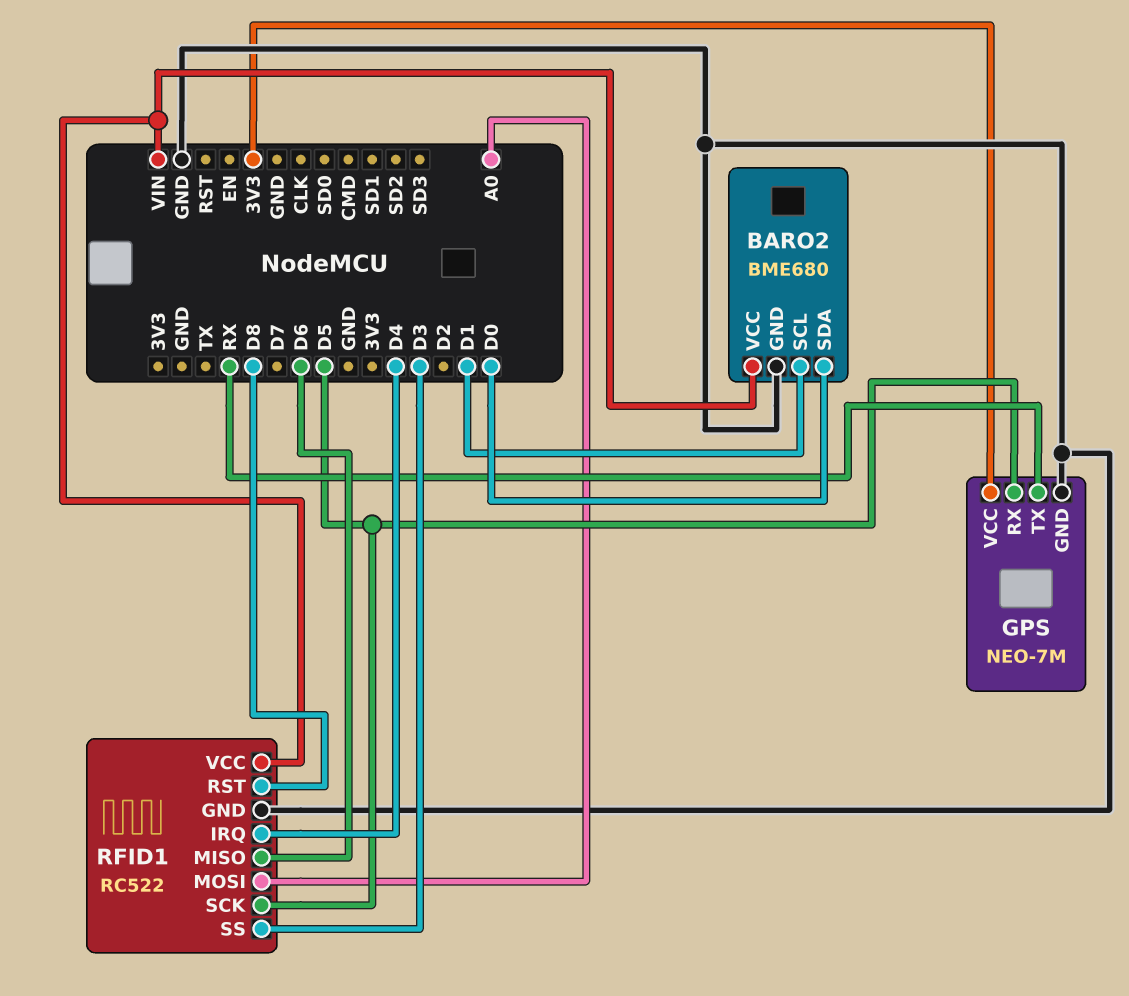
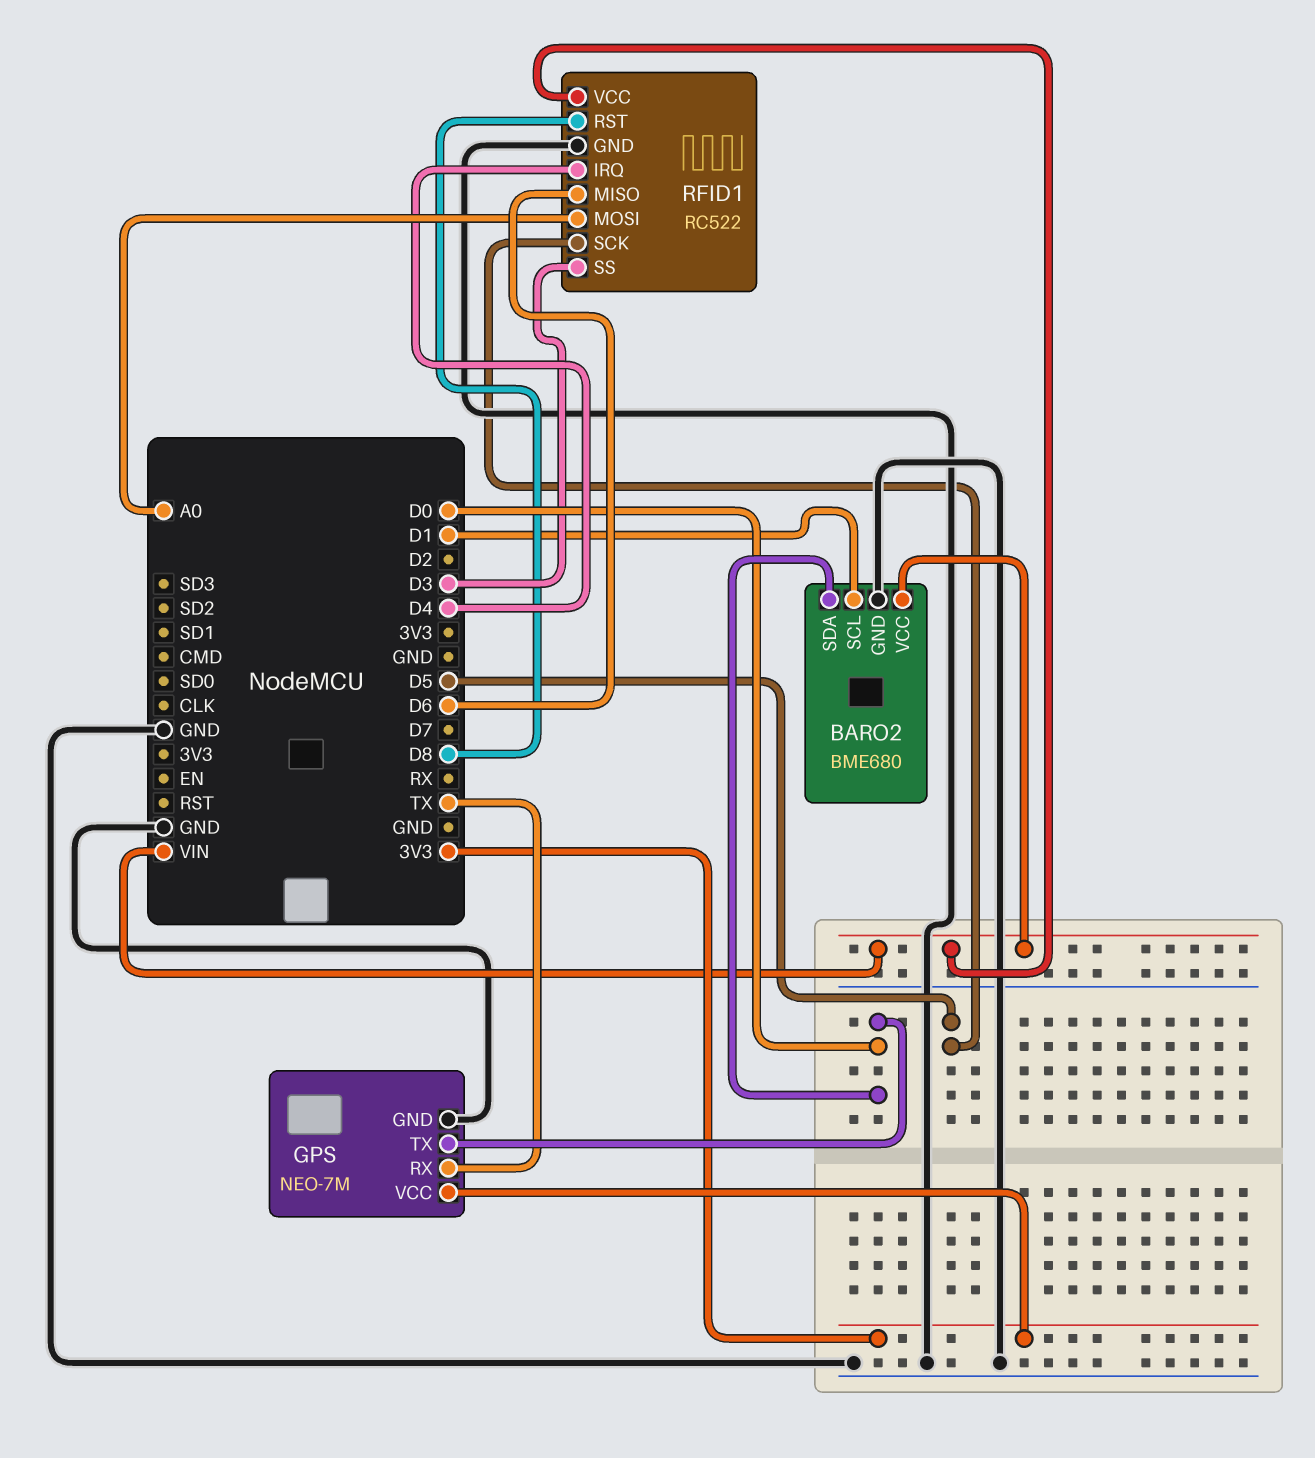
GPS pin RX: D5 -> TX
GPS pin TX: RX -> D0

